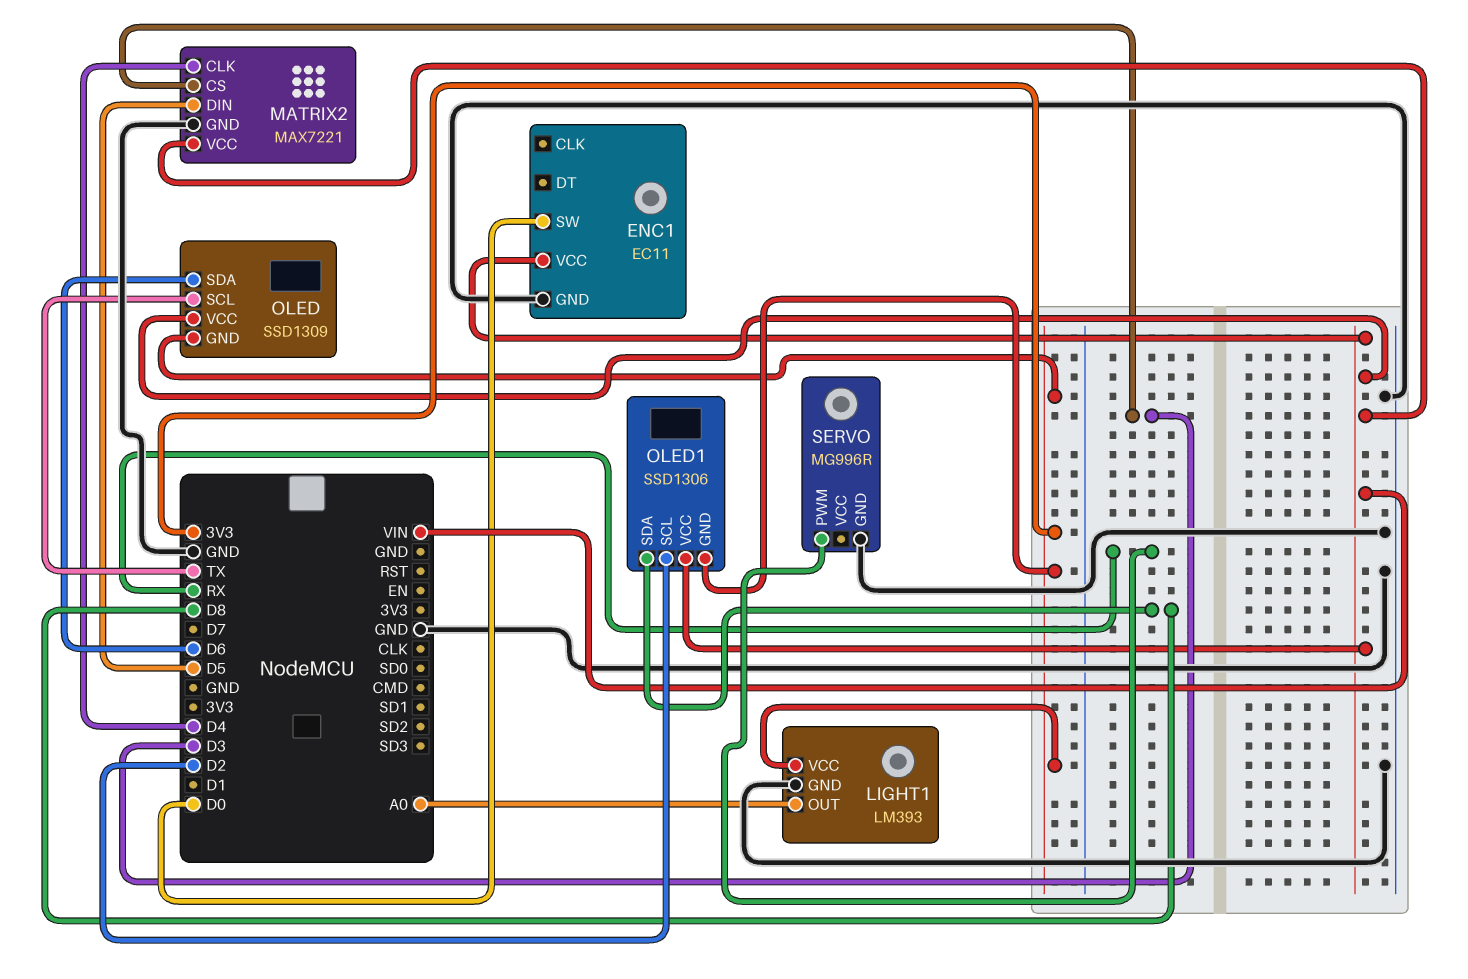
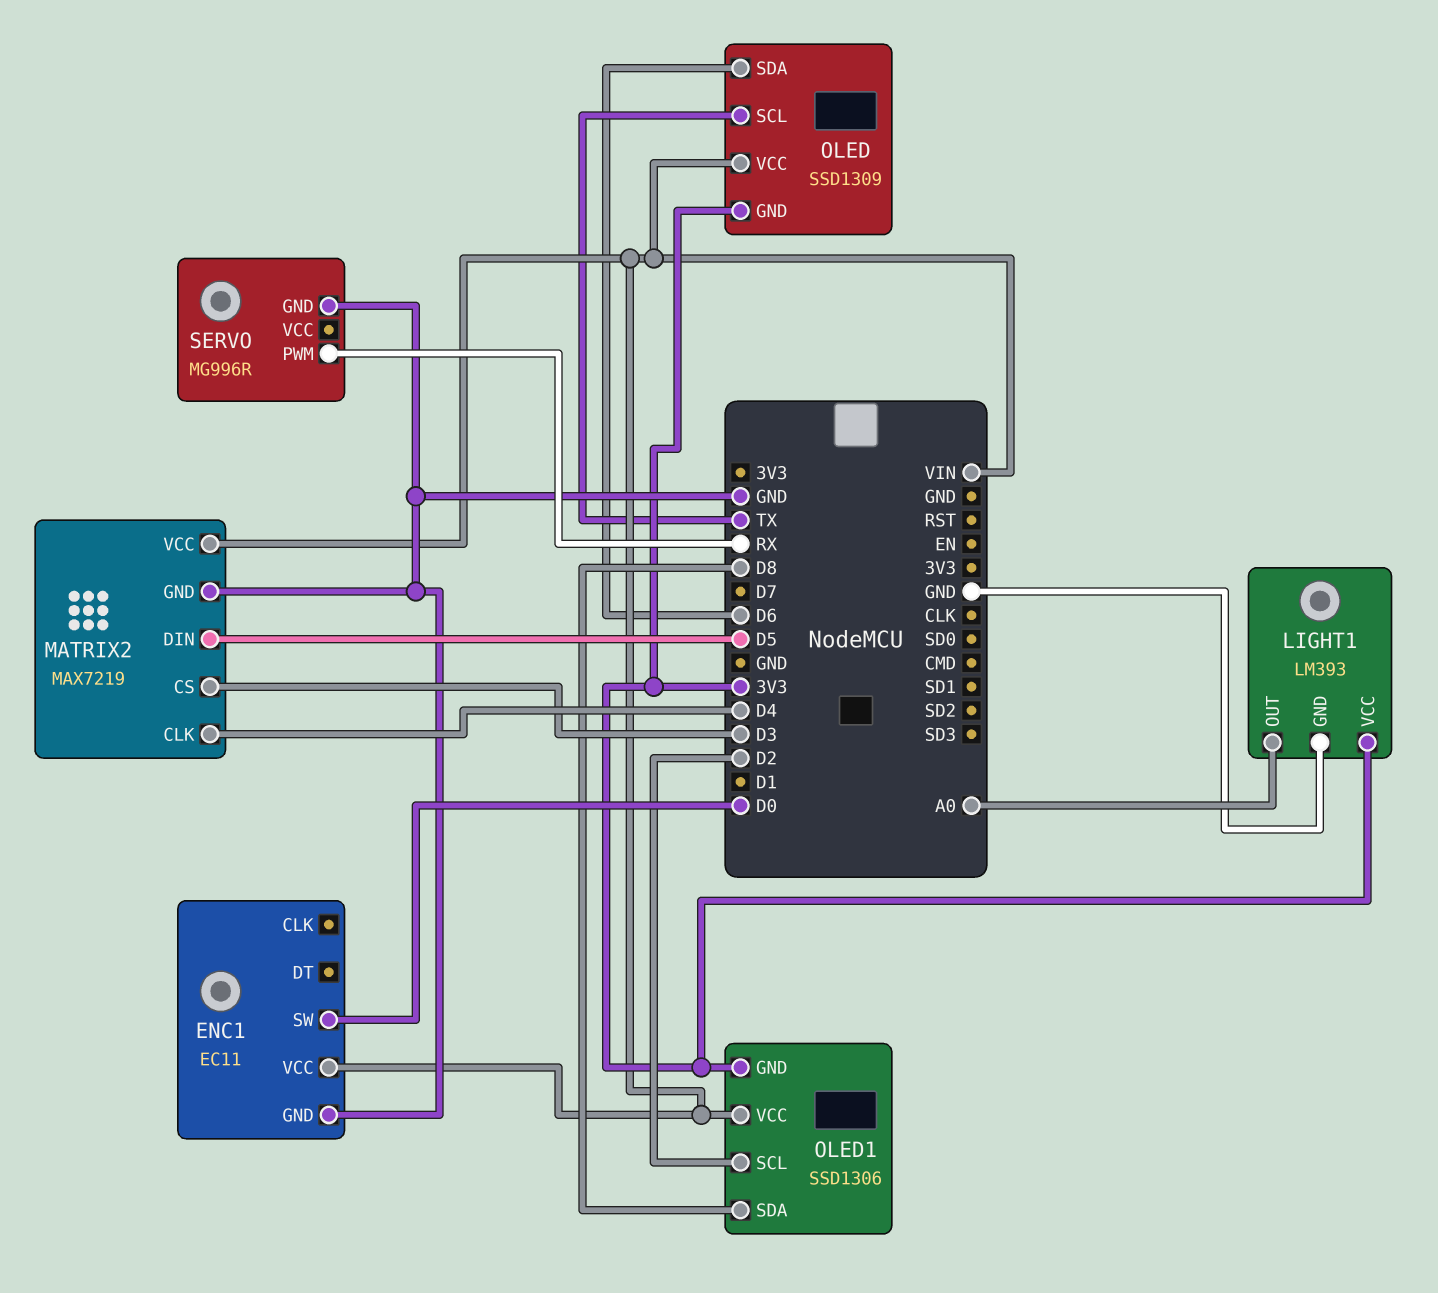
MATRIX2: MAX7221 -> MAX7219

